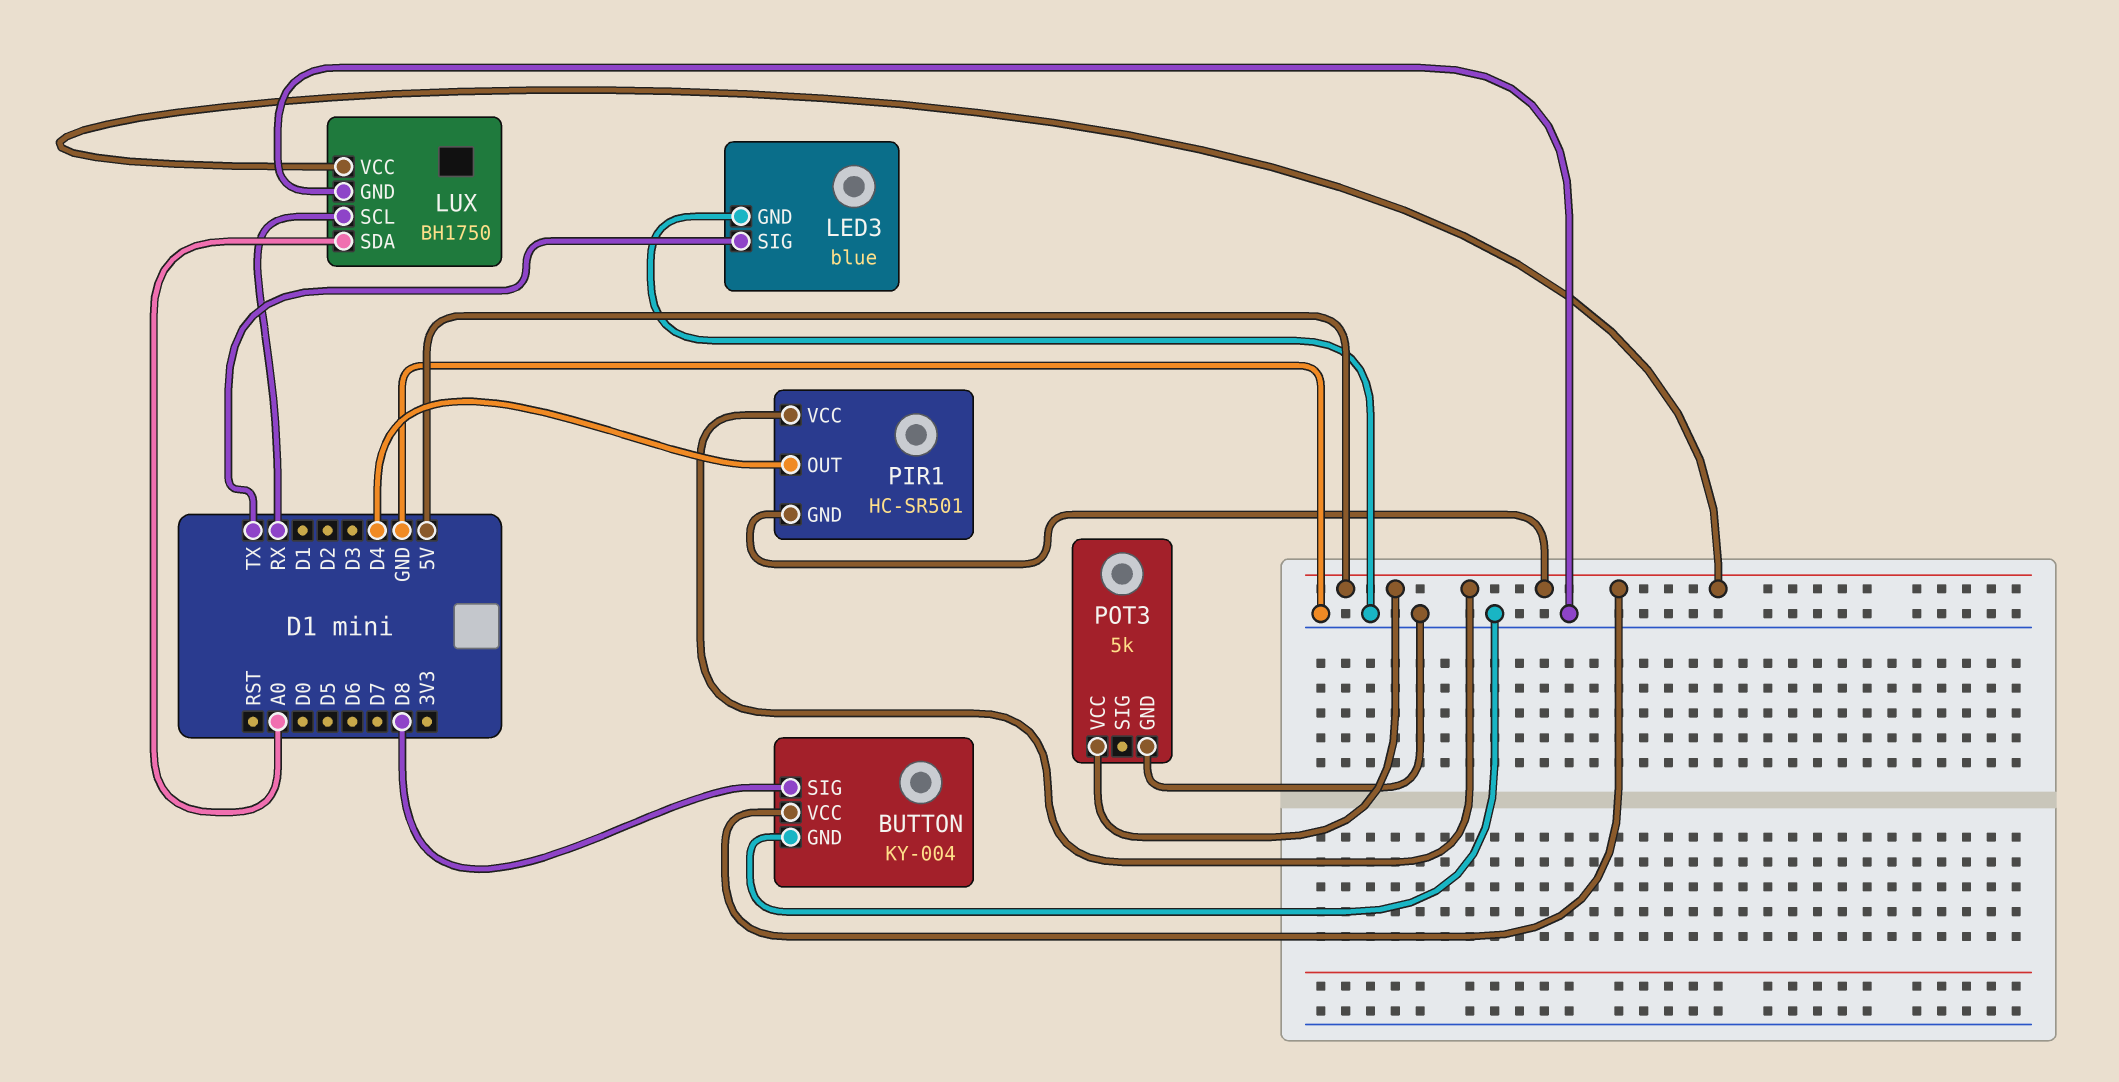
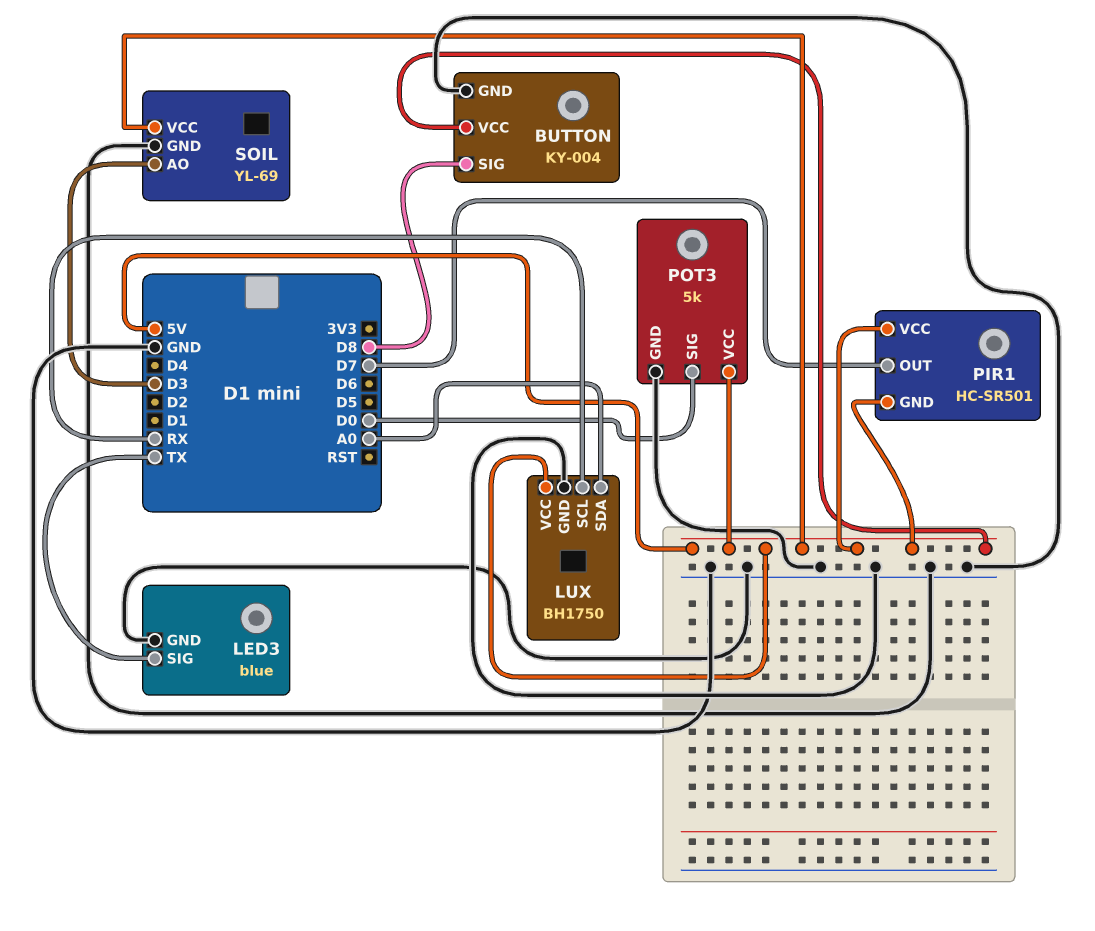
PIR1 pin OUT: D4 -> D7
POT3 pin SIG: none -> D0
SOIL: none -> YL-69
SOIL pin AO: none -> D3
SOIL pin GND: none -> GND
SOIL pin VCC: none -> 5V

